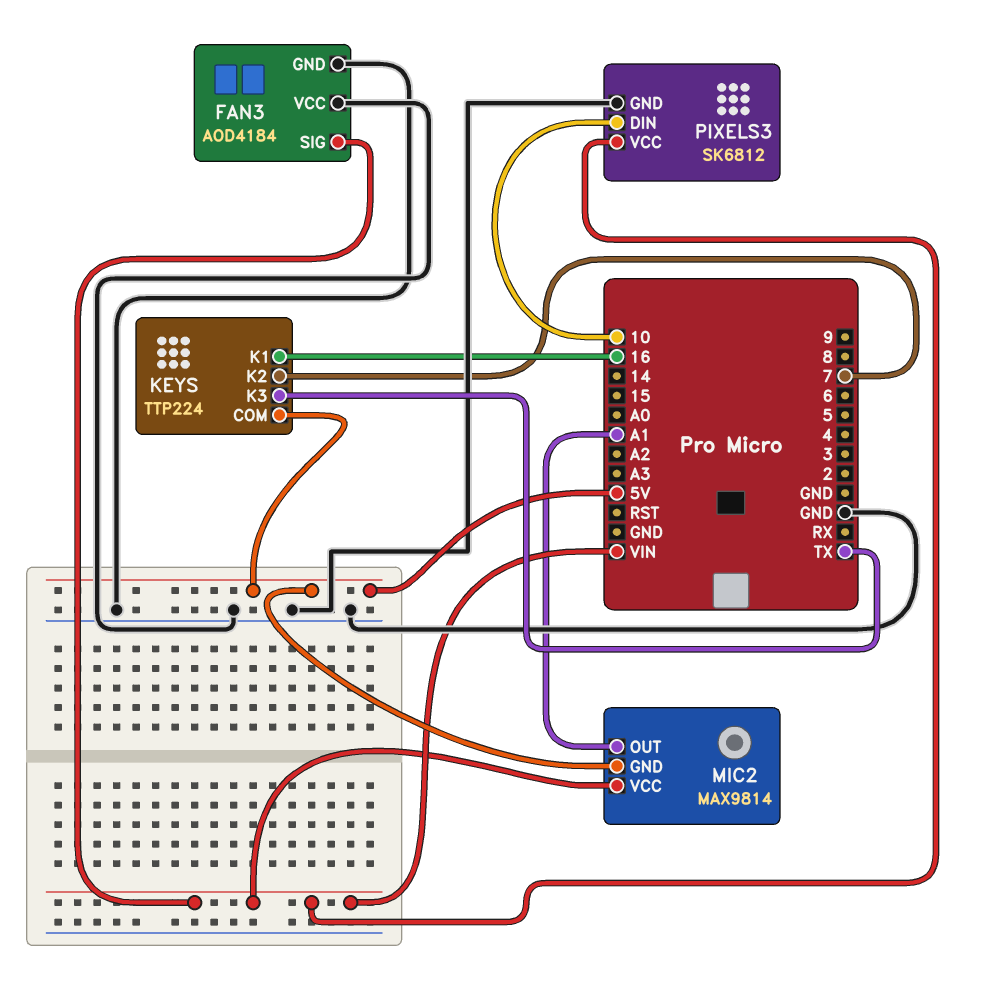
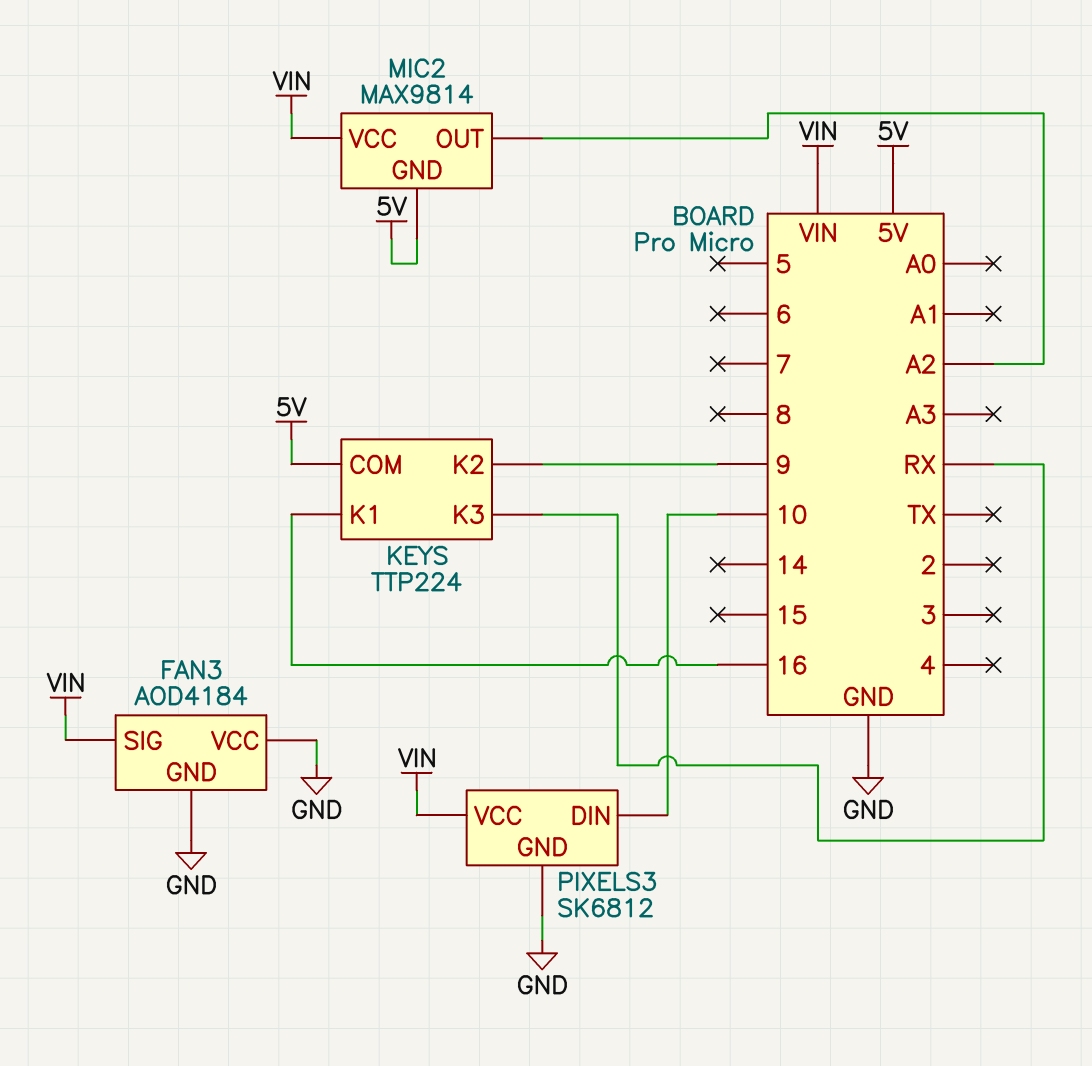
KEYS pin K2: 7 -> 9
KEYS pin K3: TX -> RX
MIC2 pin OUT: A1 -> A2

